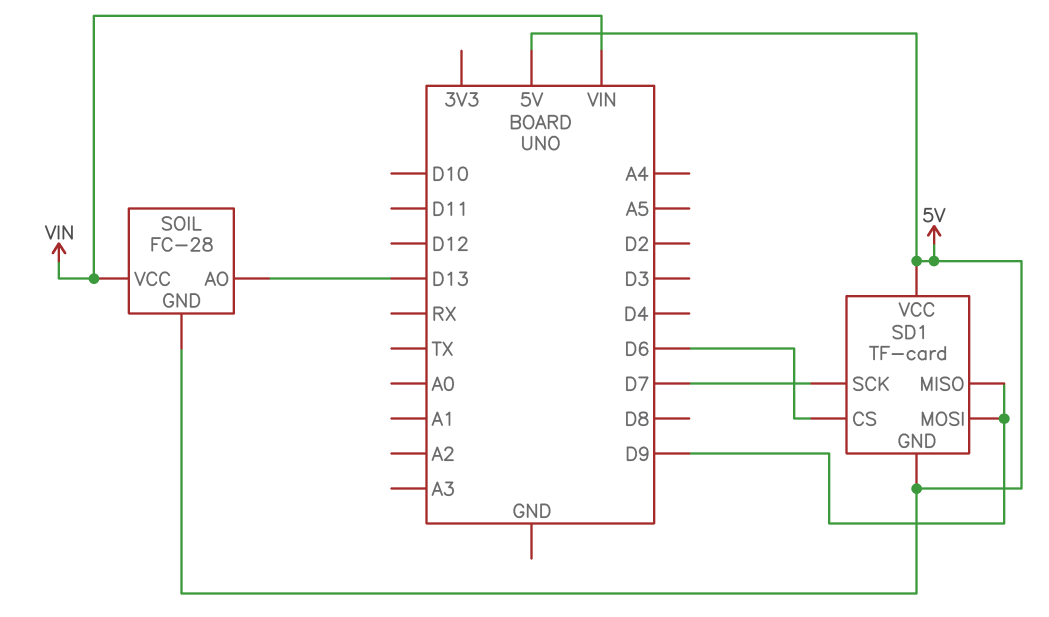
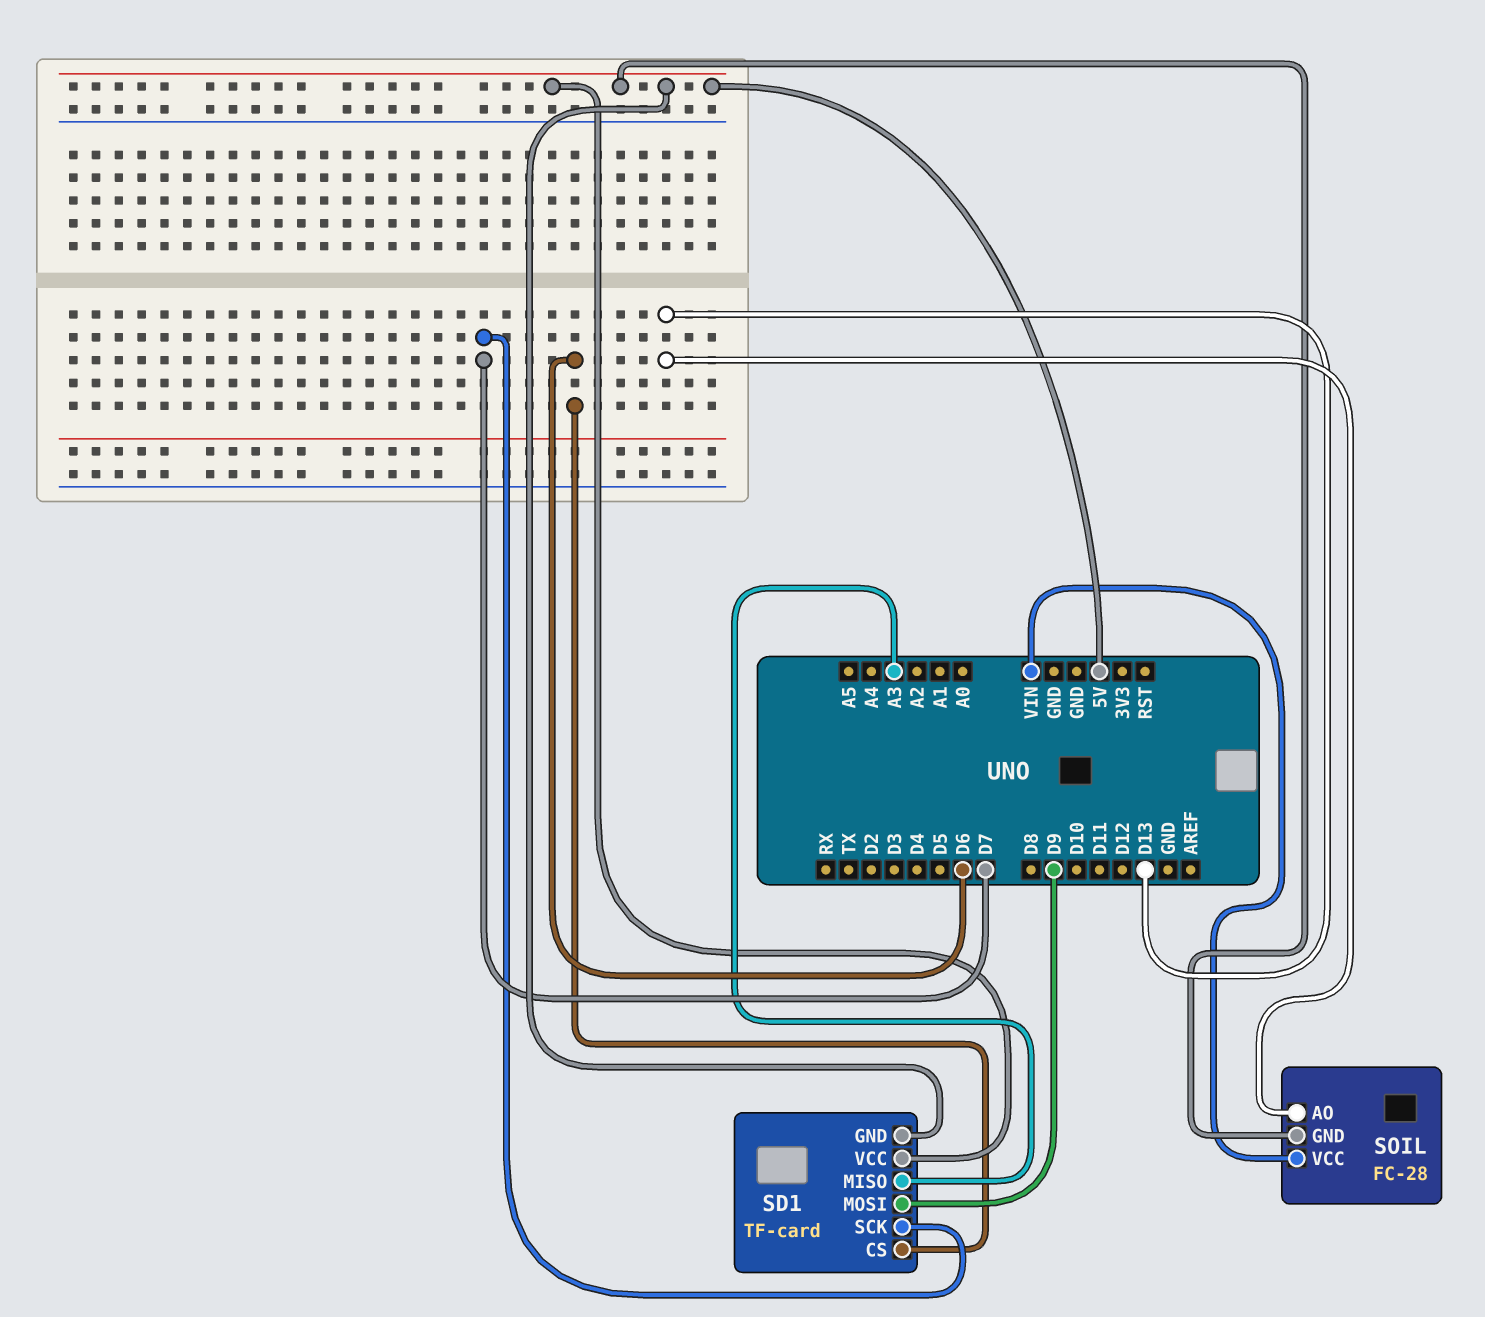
SD1 pin MISO: D9 -> A3

